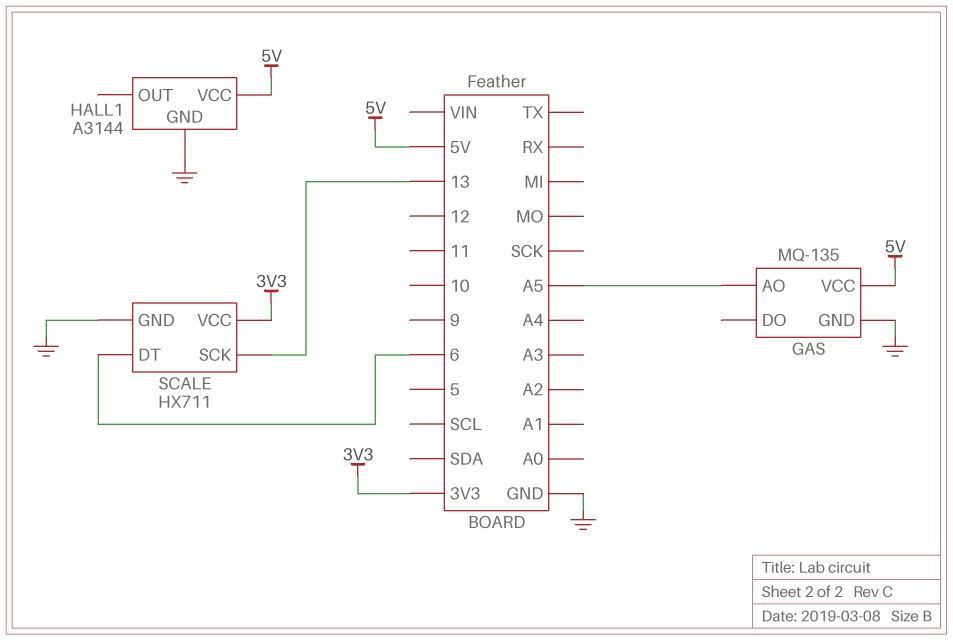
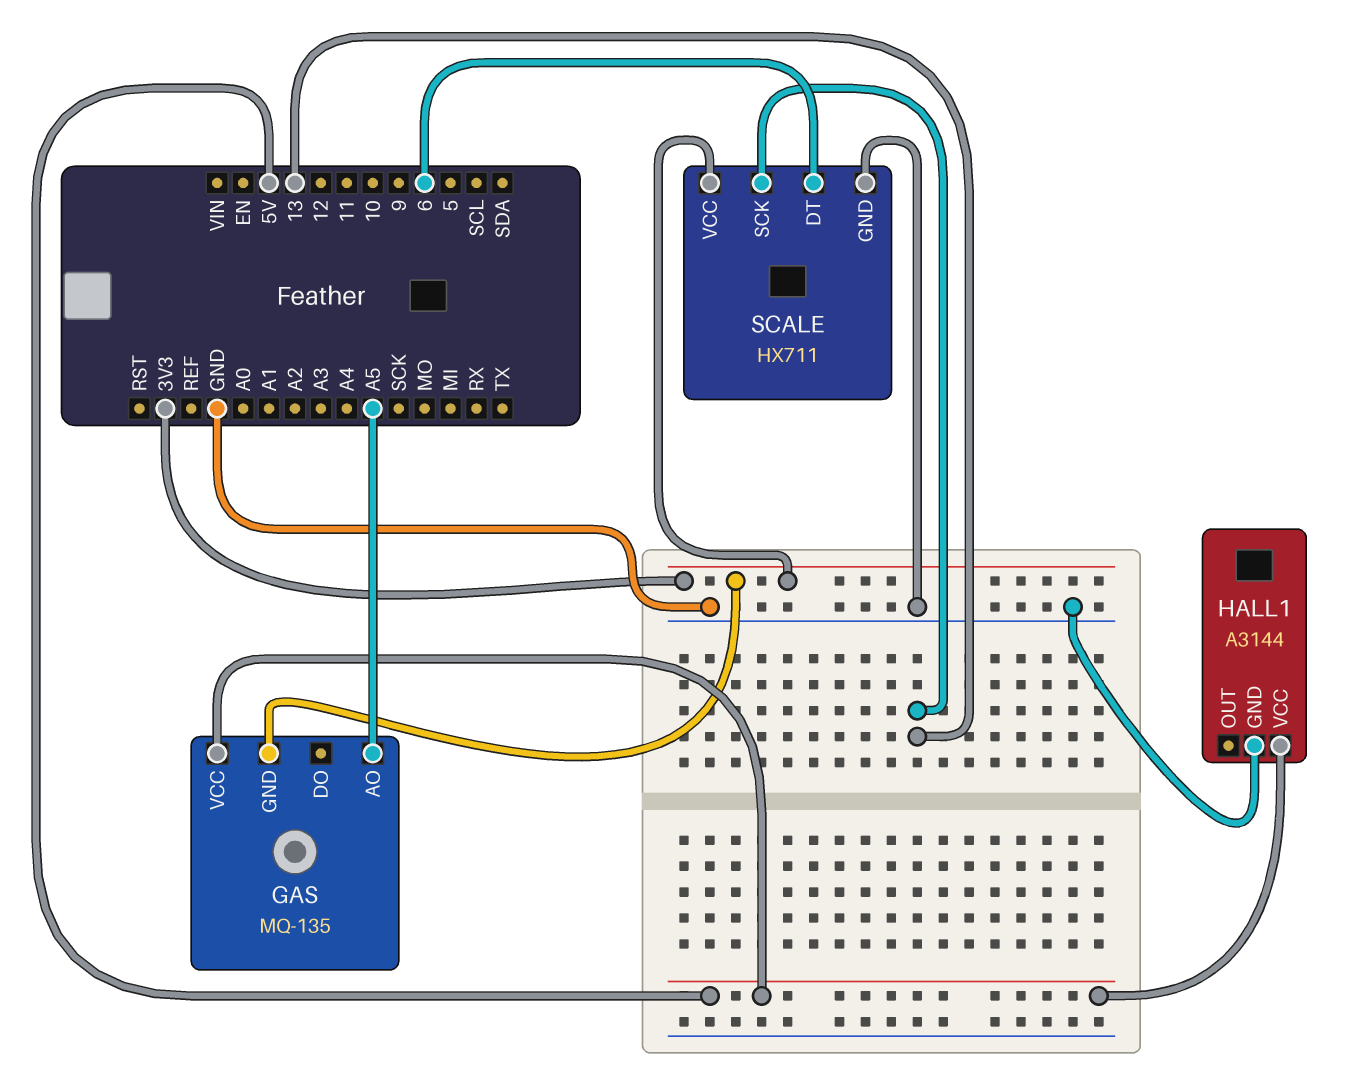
GAS pin GND: GND -> 3V3

